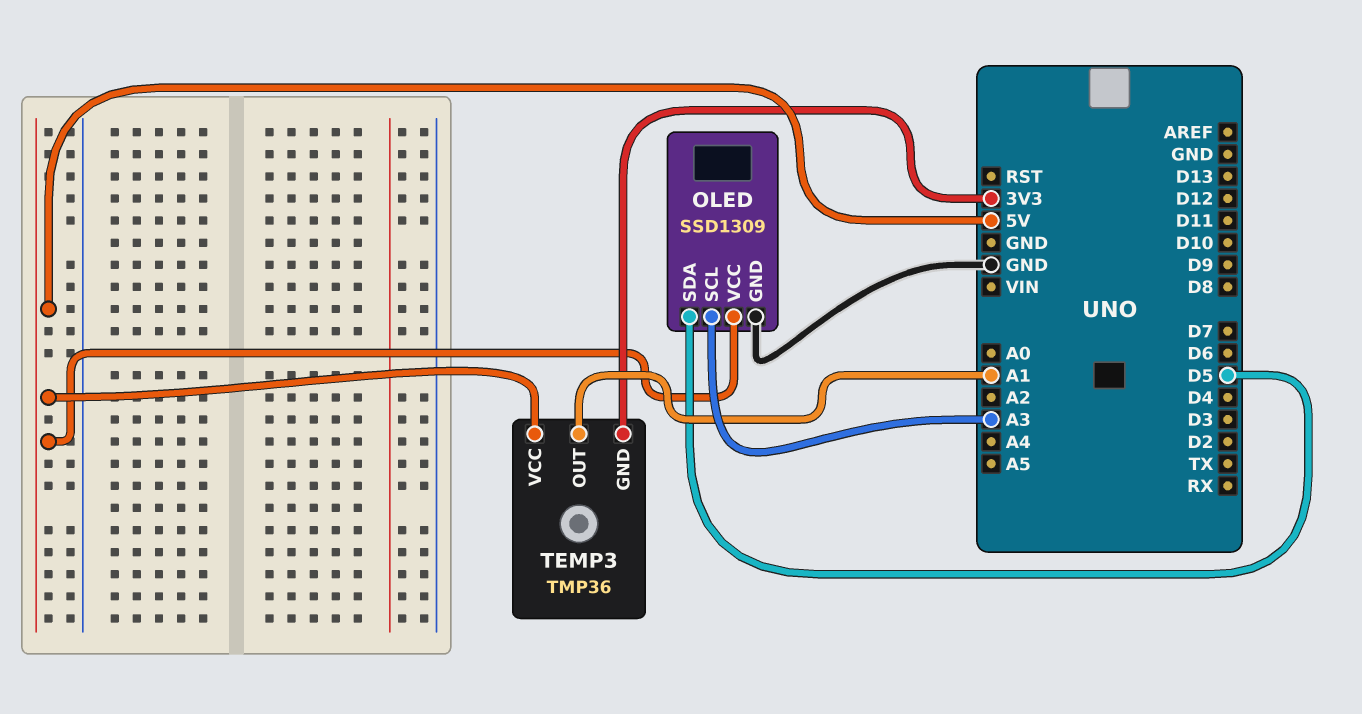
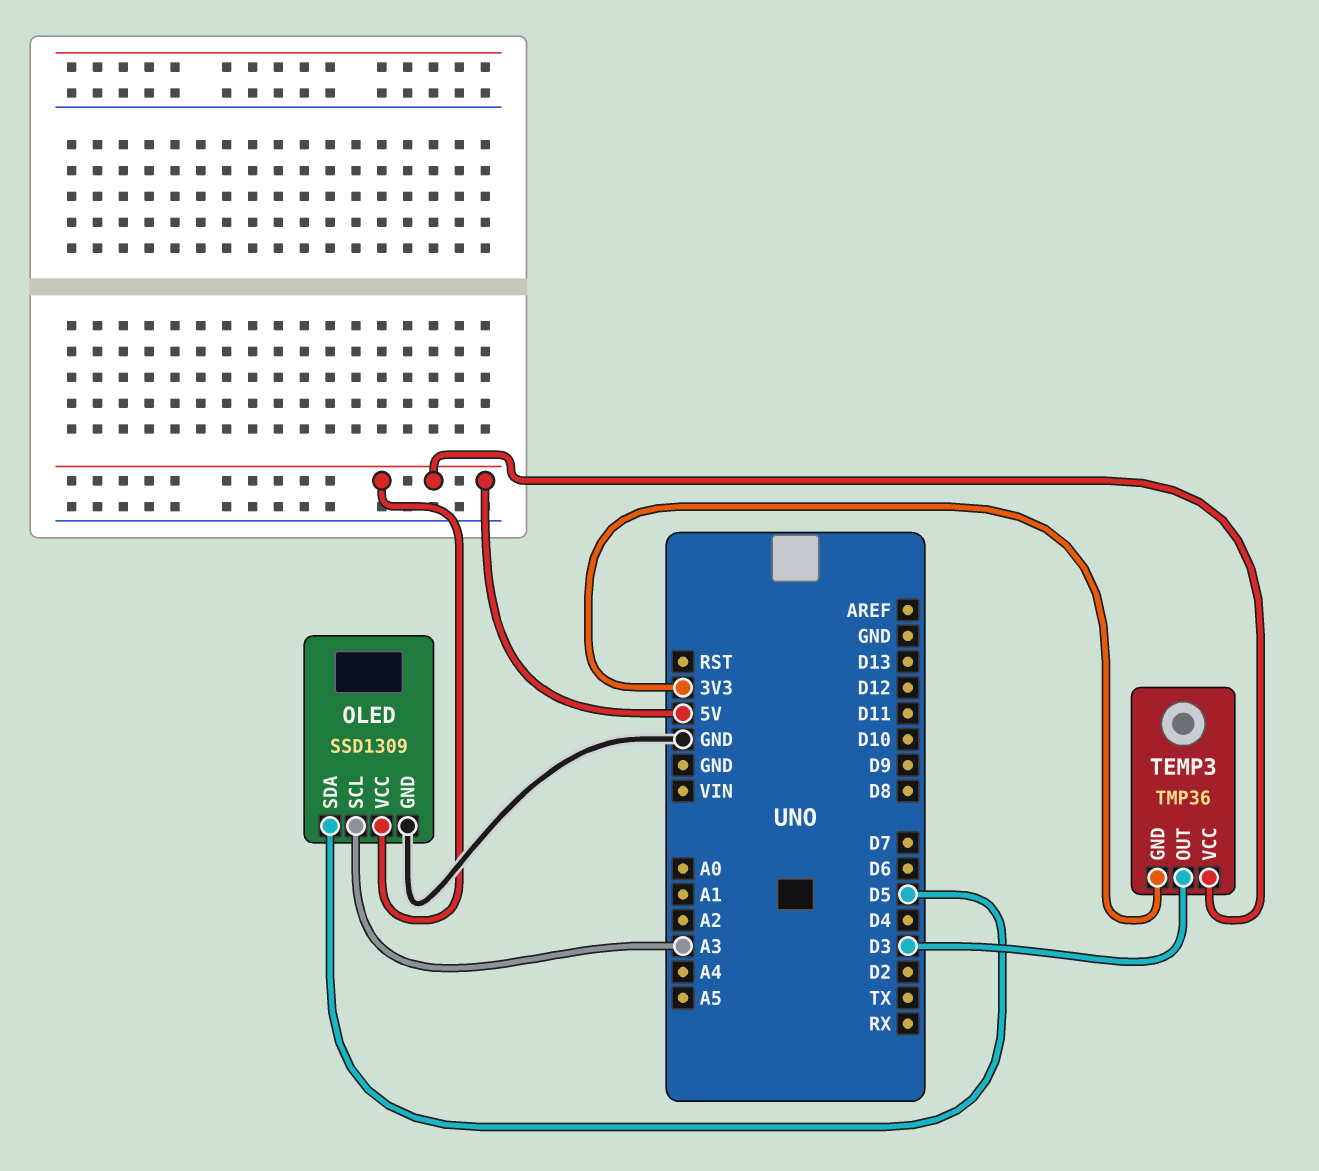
TEMP3 pin OUT: A1 -> D3

